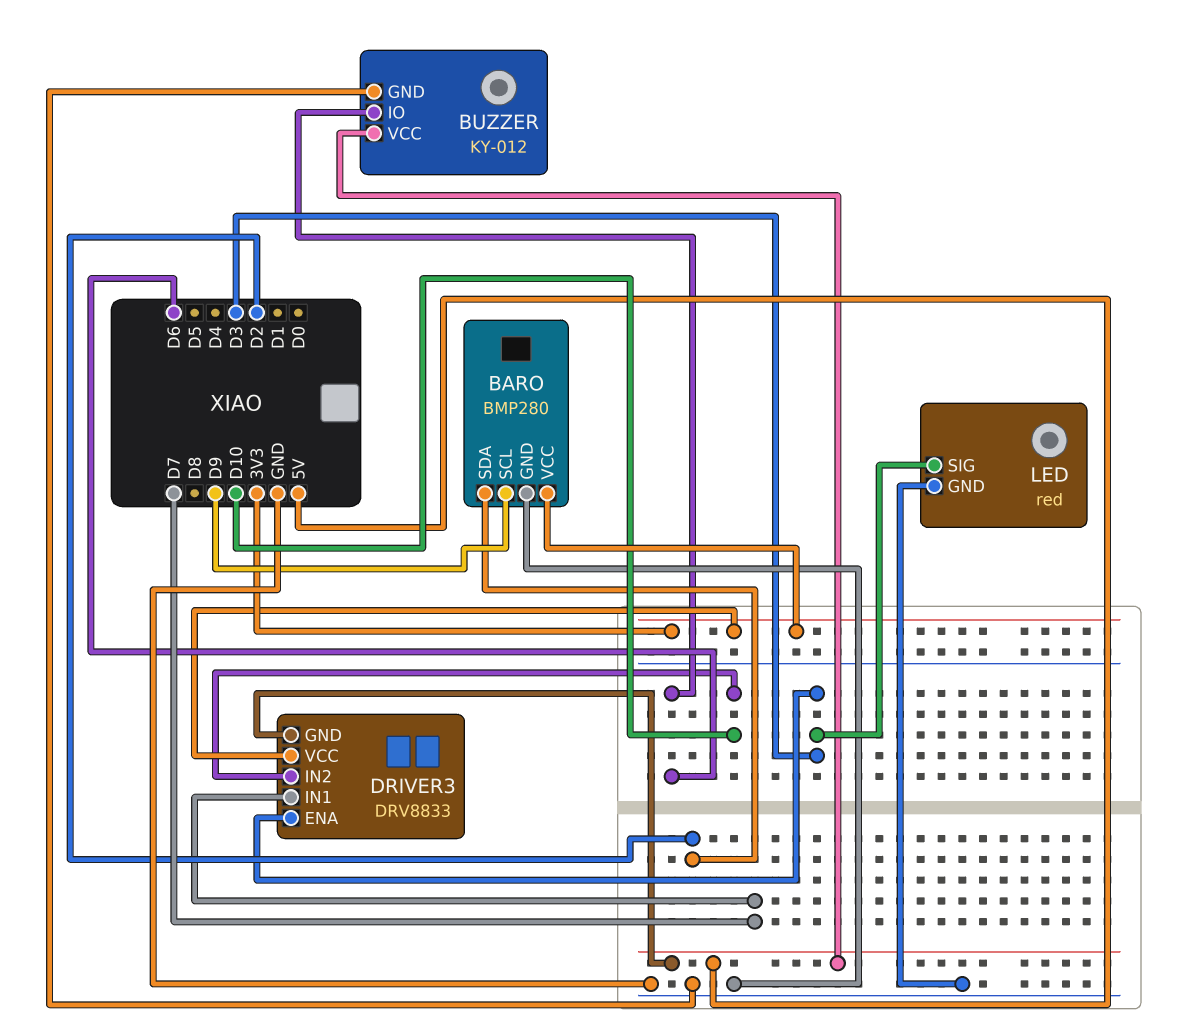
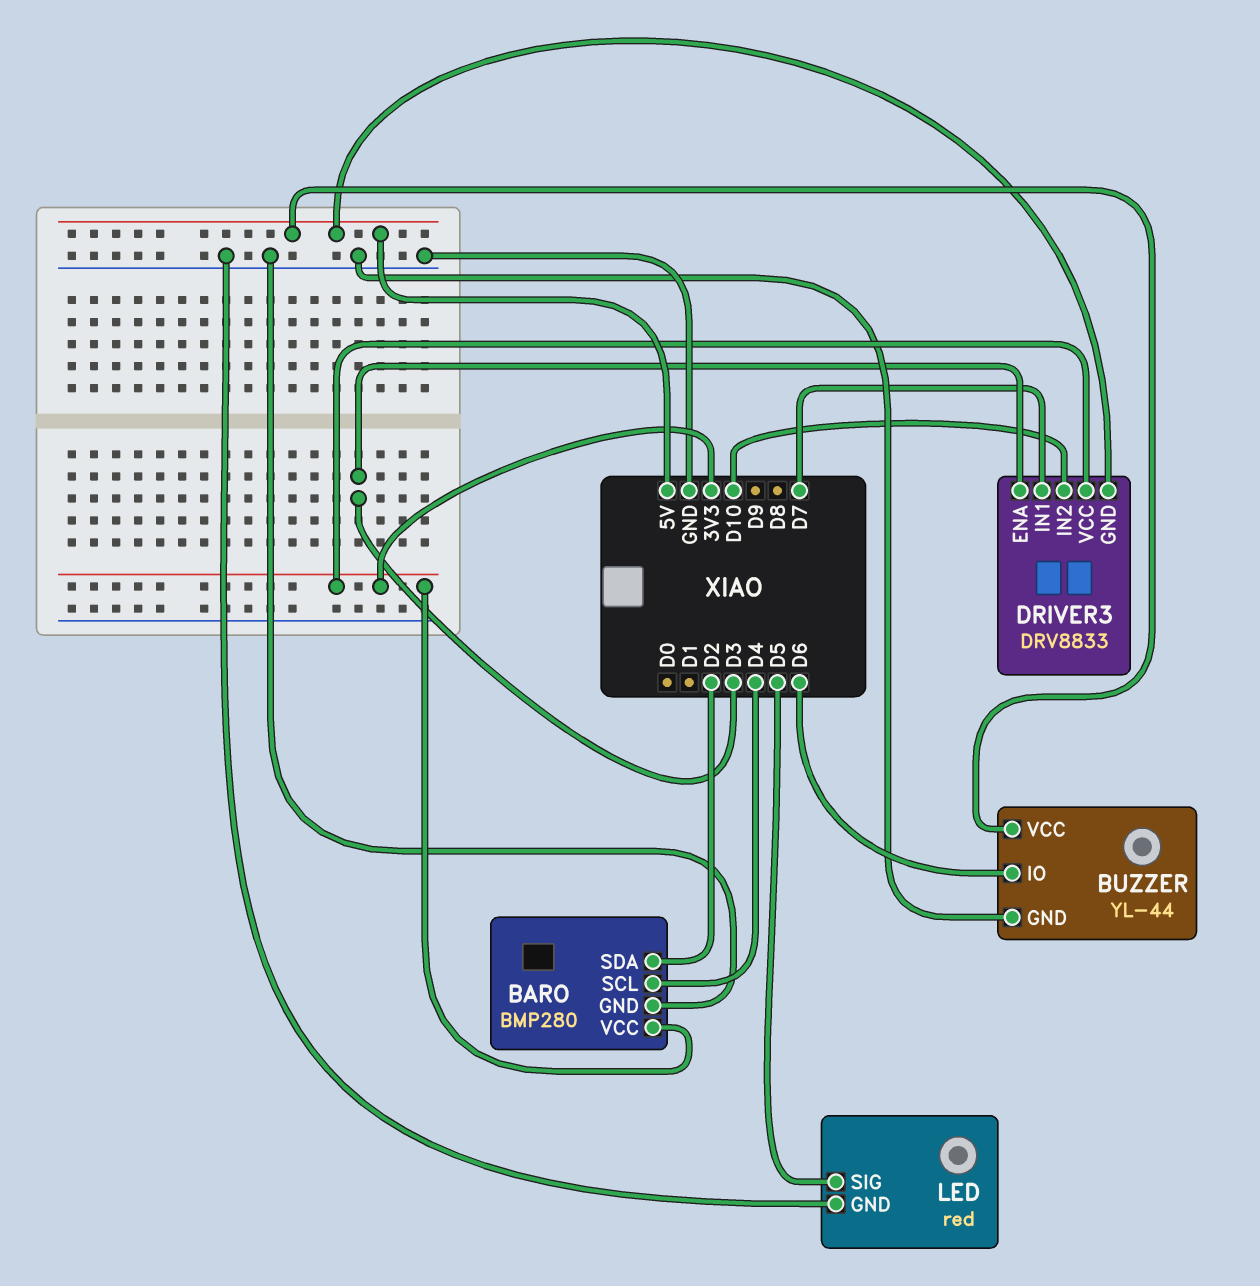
BARO pin SCL: D9 -> D4
BUZZER: KY-012 -> YL-44
LED pin SIG: D3 -> D5

